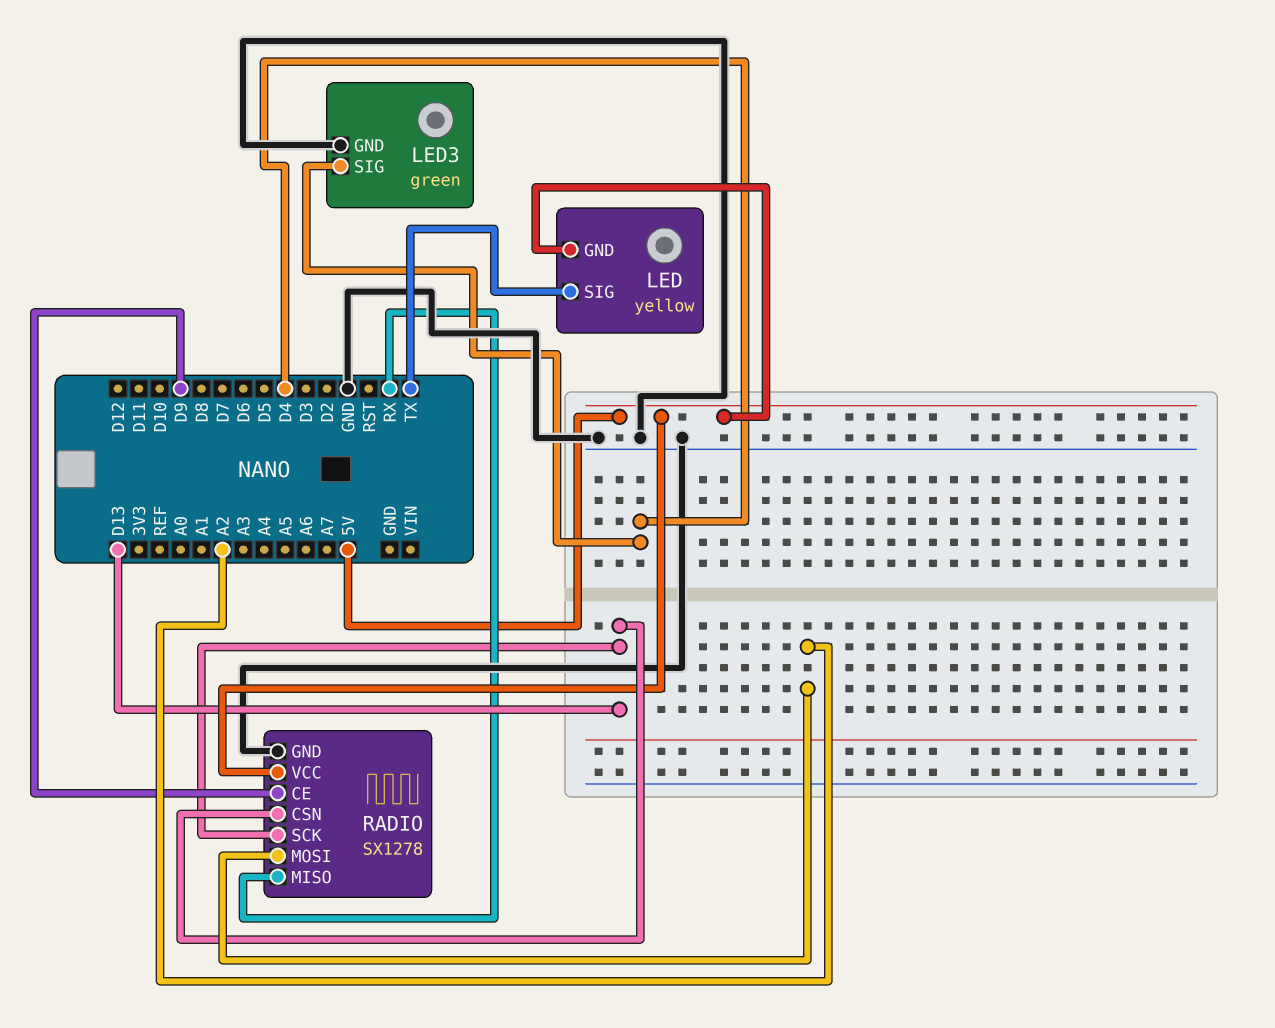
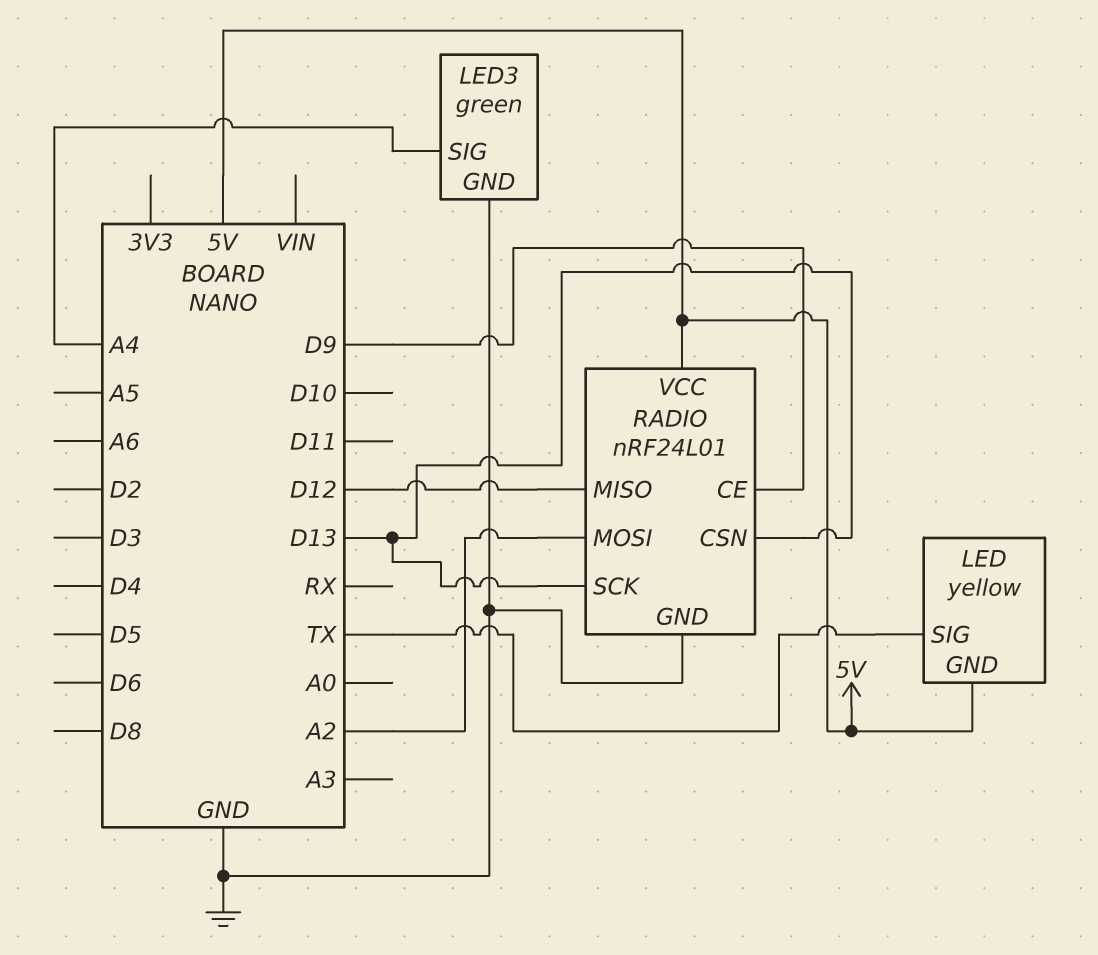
LED3 pin SIG: D4 -> A4
RADIO: SX1278 -> nRF24L01
RADIO pin MISO: RX -> D12

